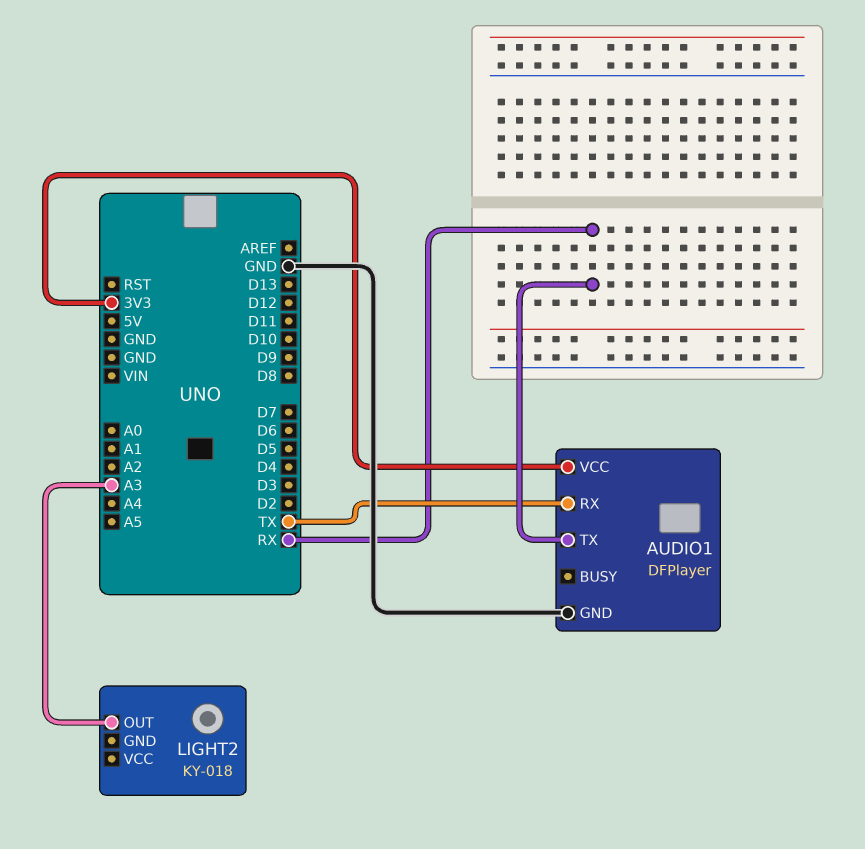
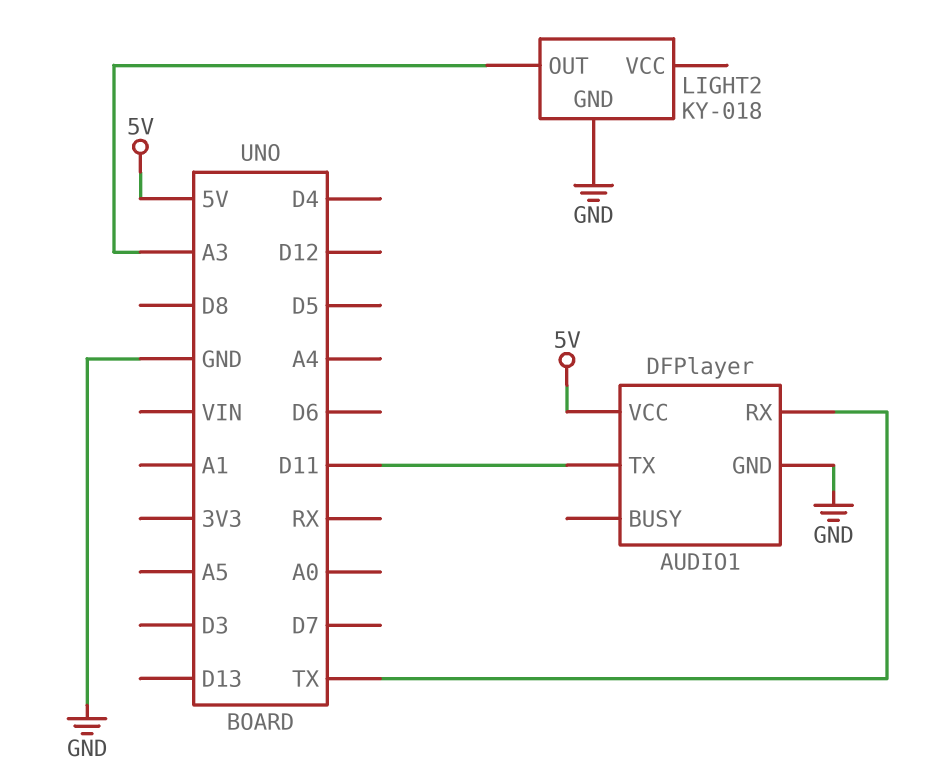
AUDIO1 pin TX: RX -> D11
AUDIO1 pin VCC: 3V3 -> 5V
LIGHT2 pin GND: none -> GND

